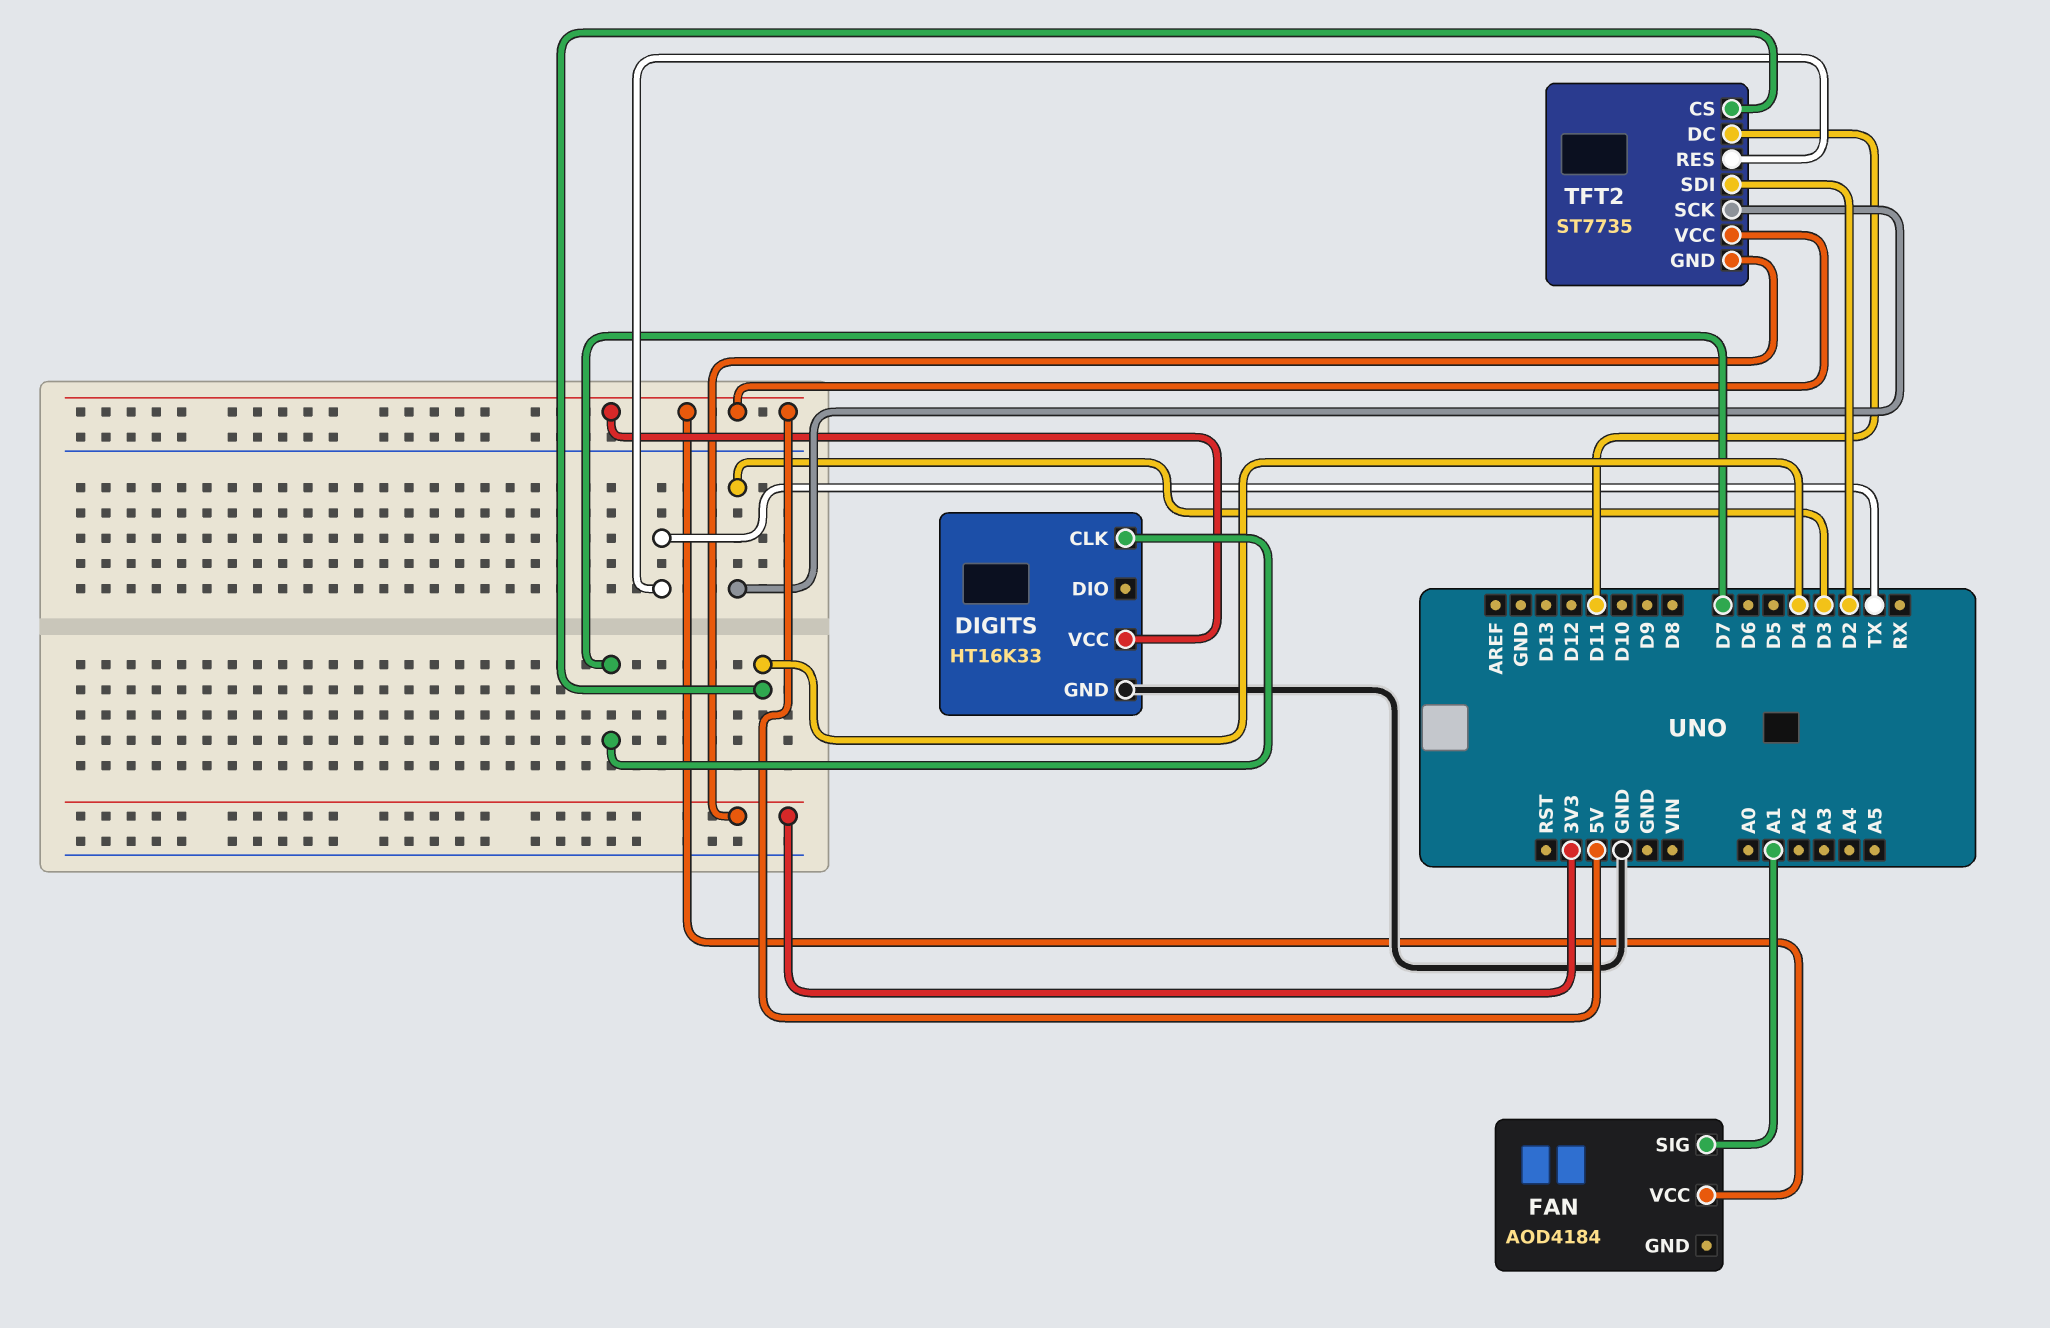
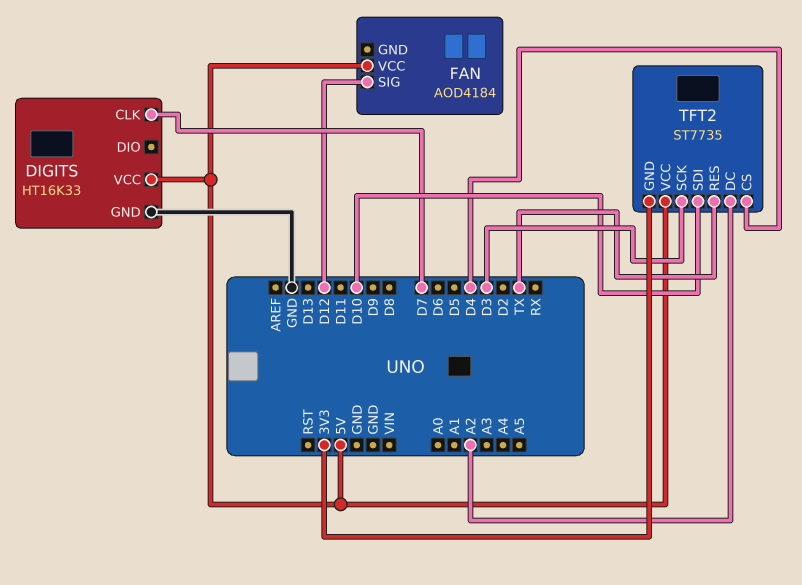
FAN pin SIG: A1 -> D12
TFT2 pin DC: D11 -> A2
TFT2 pin SDI: D2 -> D10

